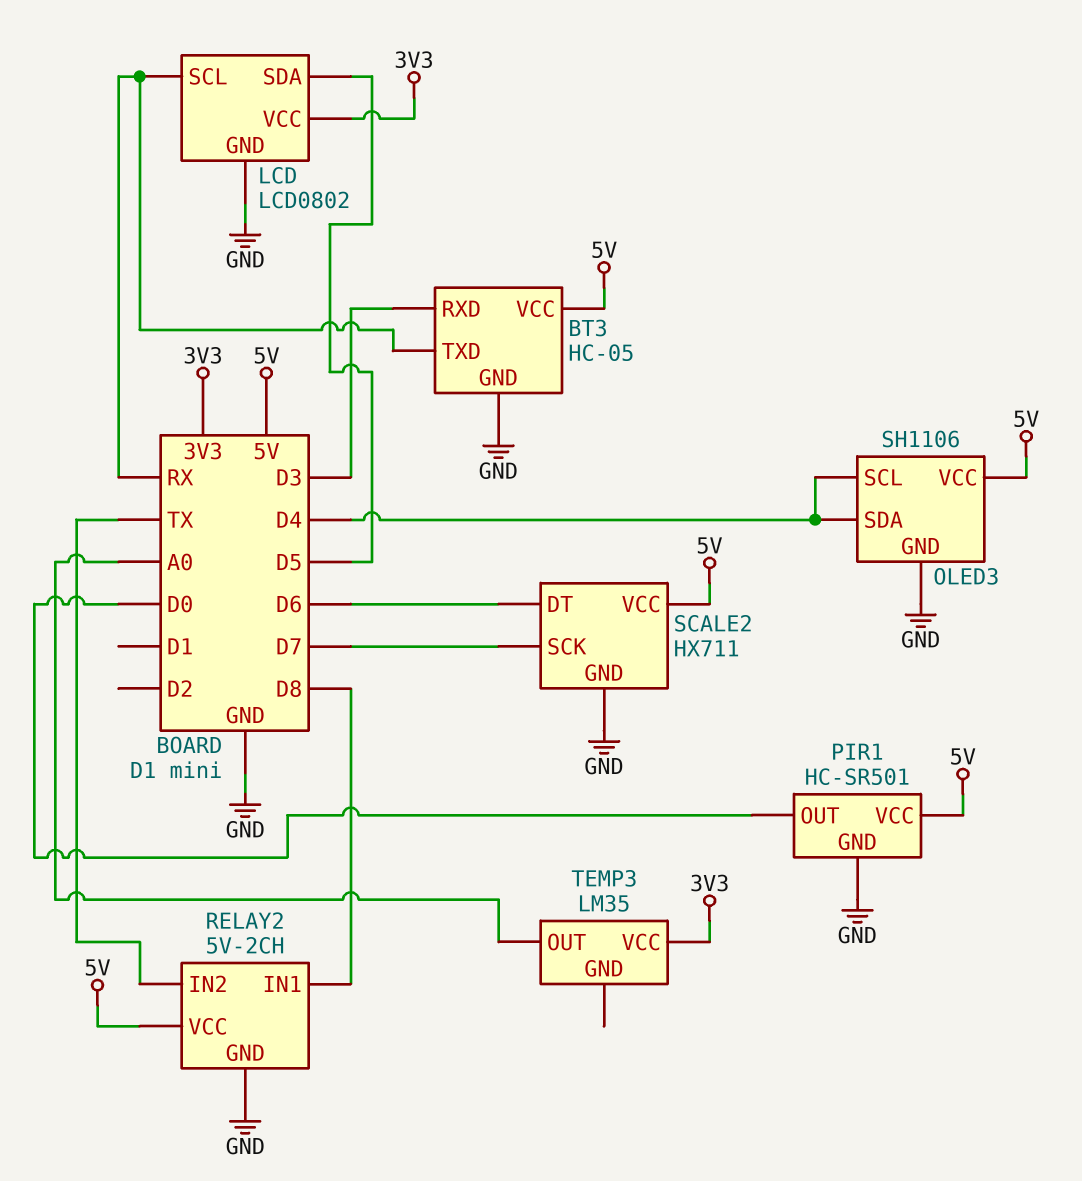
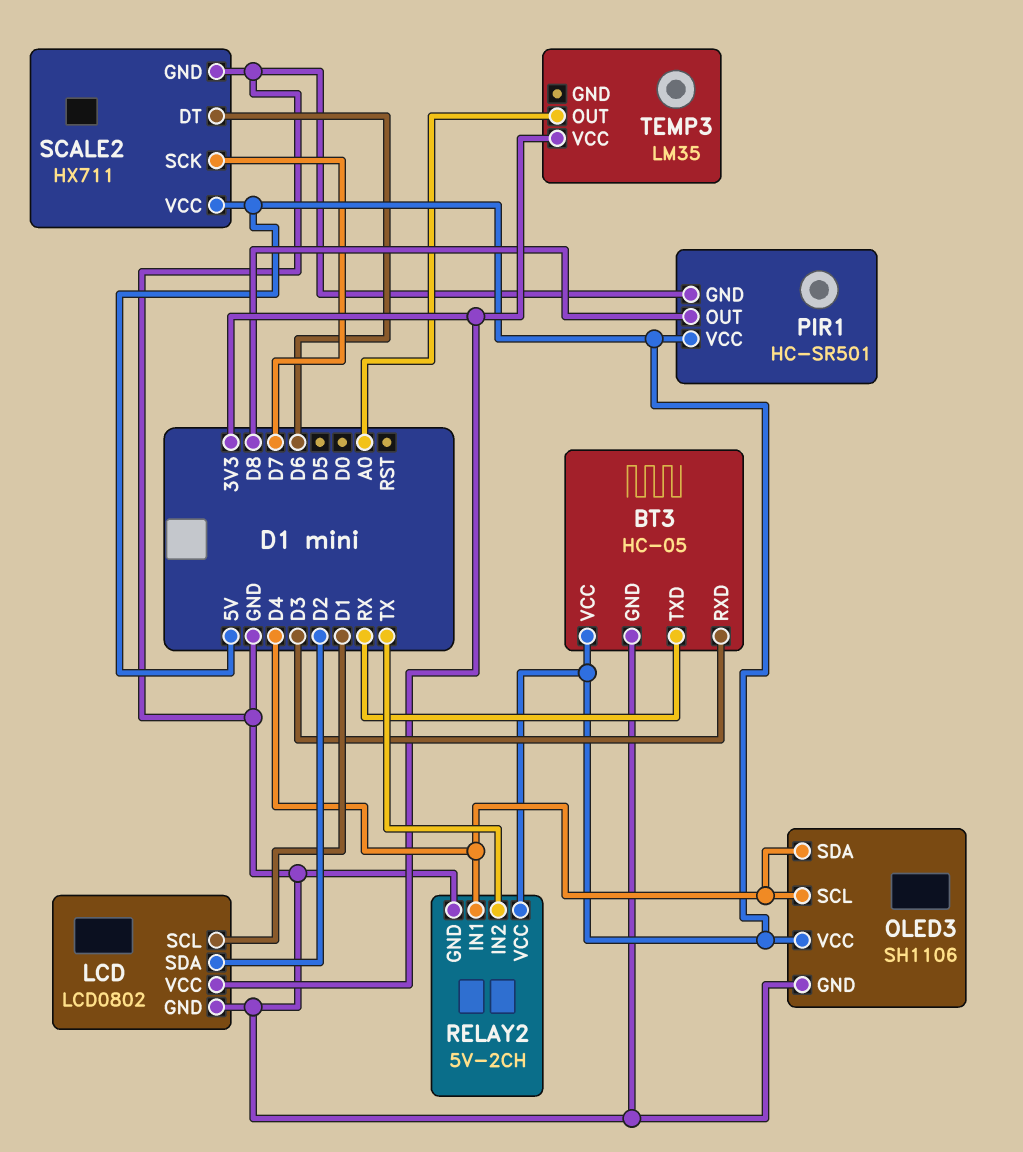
LCD pin SCL: RX -> D1
LCD pin SDA: D5 -> D2
PIR1 pin OUT: D0 -> D8
RELAY2 pin IN1: D8 -> D4

